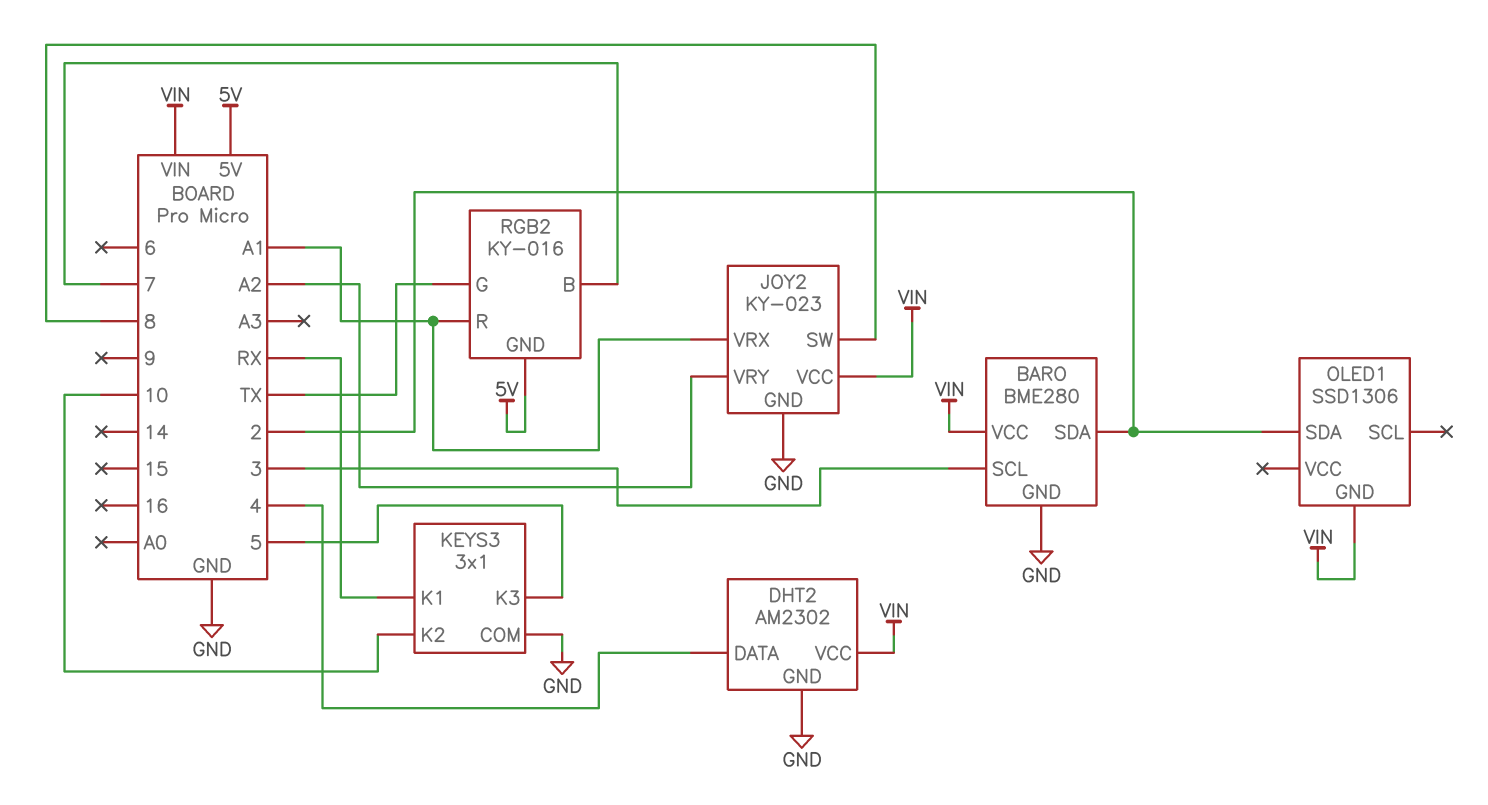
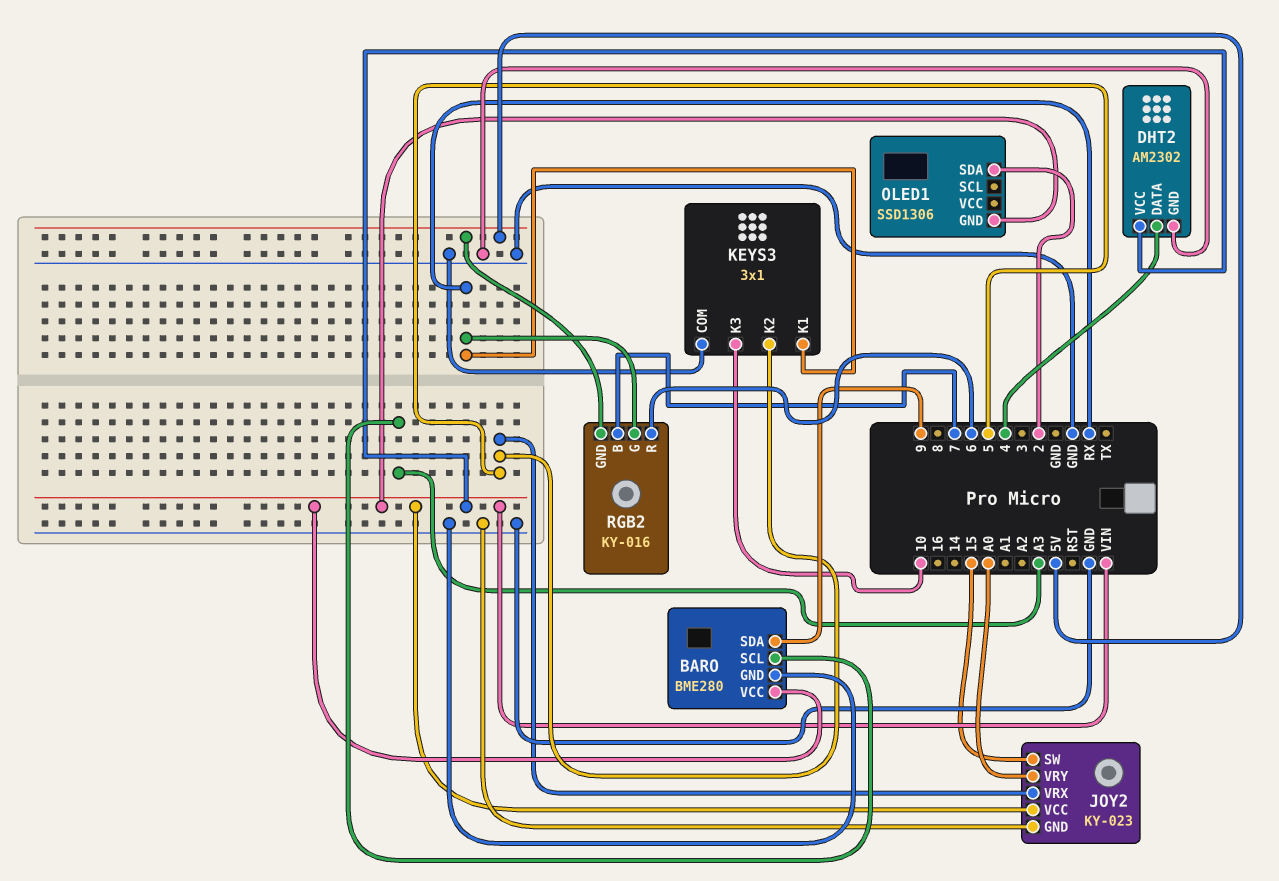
BARO pin SCL: 3 -> A3
BARO pin SDA: 2 -> 9
JOY2 pin SW: 8 -> 15
JOY2 pin VRX: A1 -> 5
JOY2 pin VRY: A2 -> A0
KEYS3 pin K2: 10 -> 5
KEYS3 pin K3: 5 -> 10
RGB2 pin G: TX -> RX
RGB2 pin R: A1 -> 6

